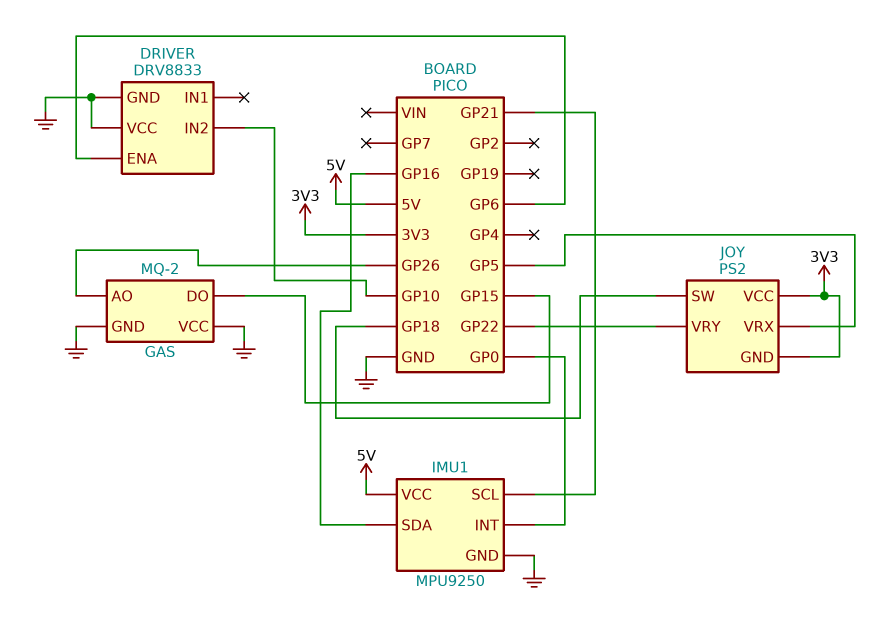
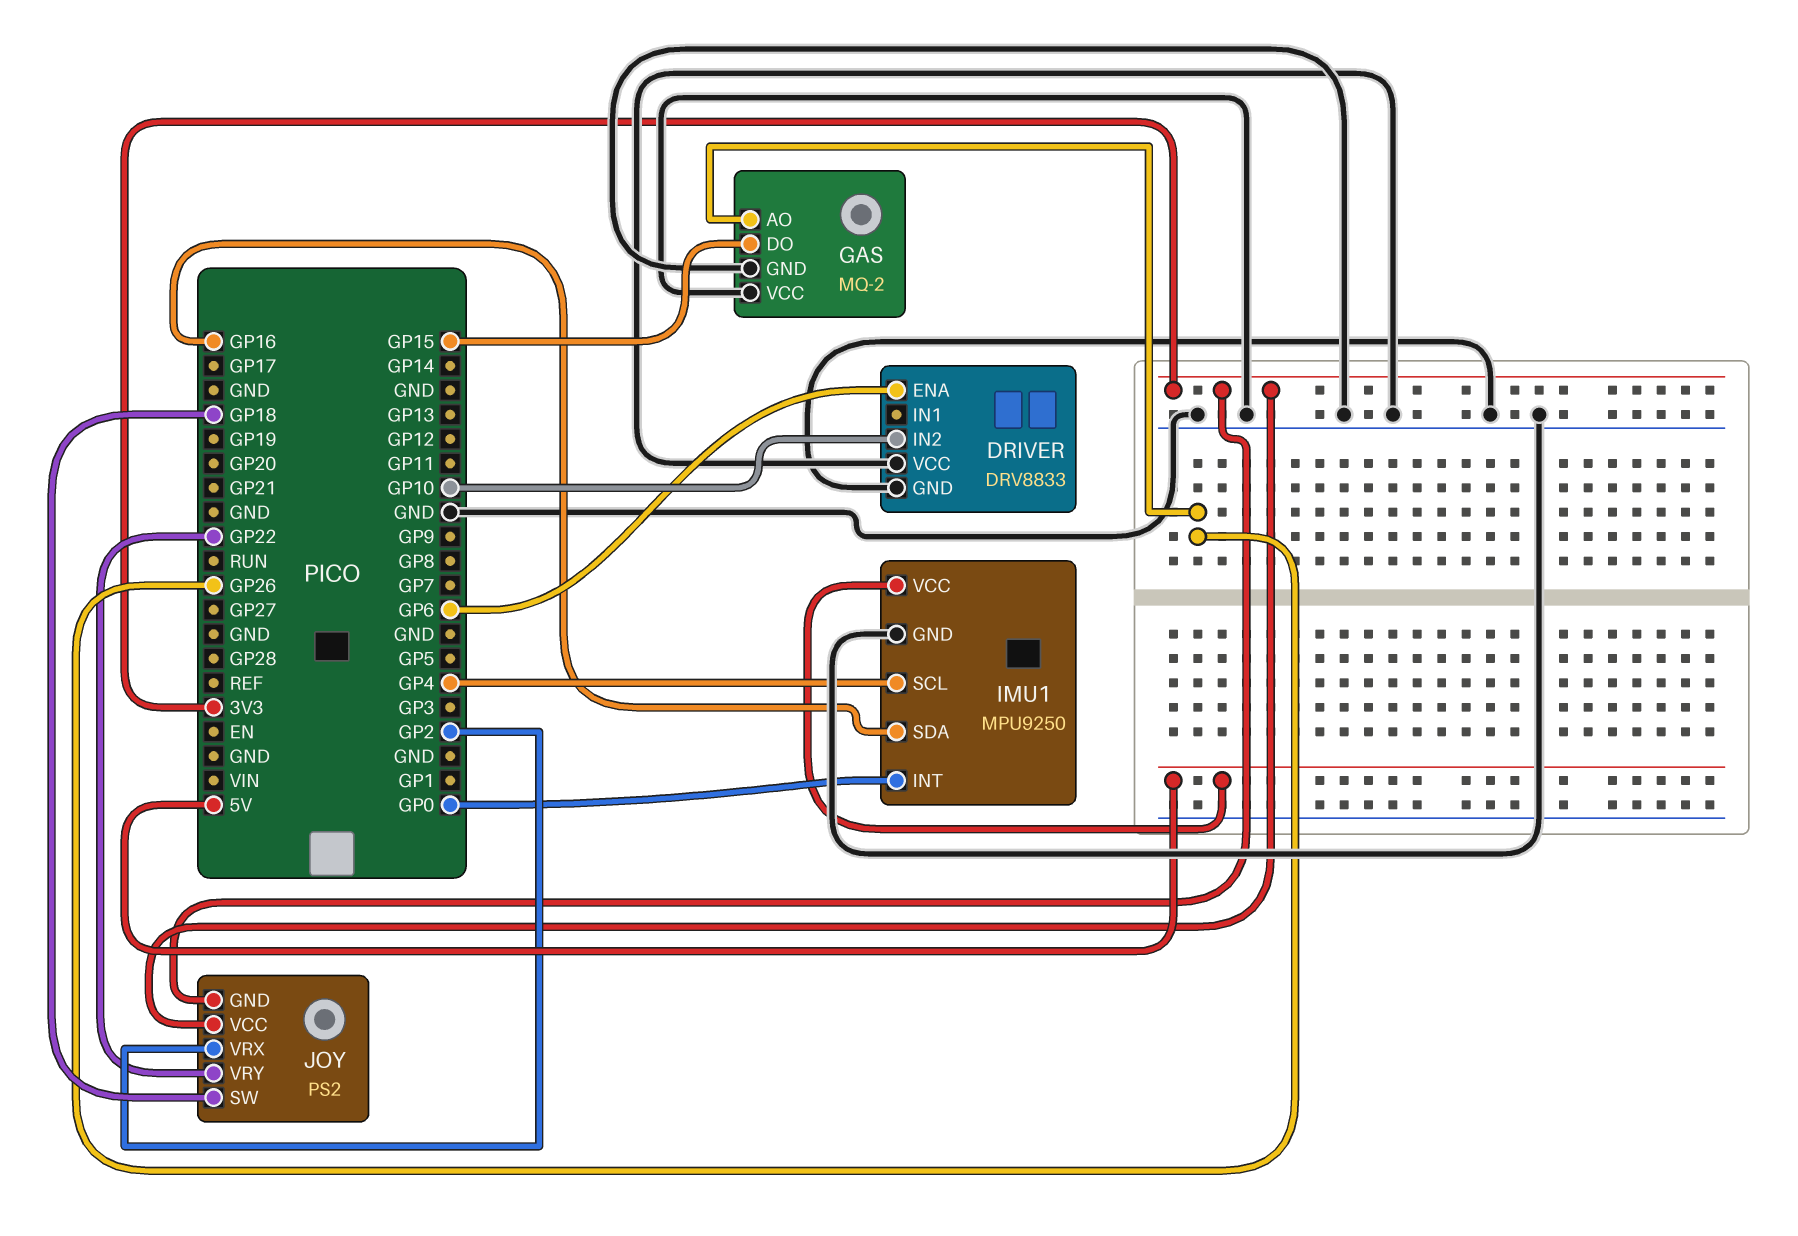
IMU1 pin SCL: GP21 -> GP4
JOY pin VRX: GP5 -> GP2

